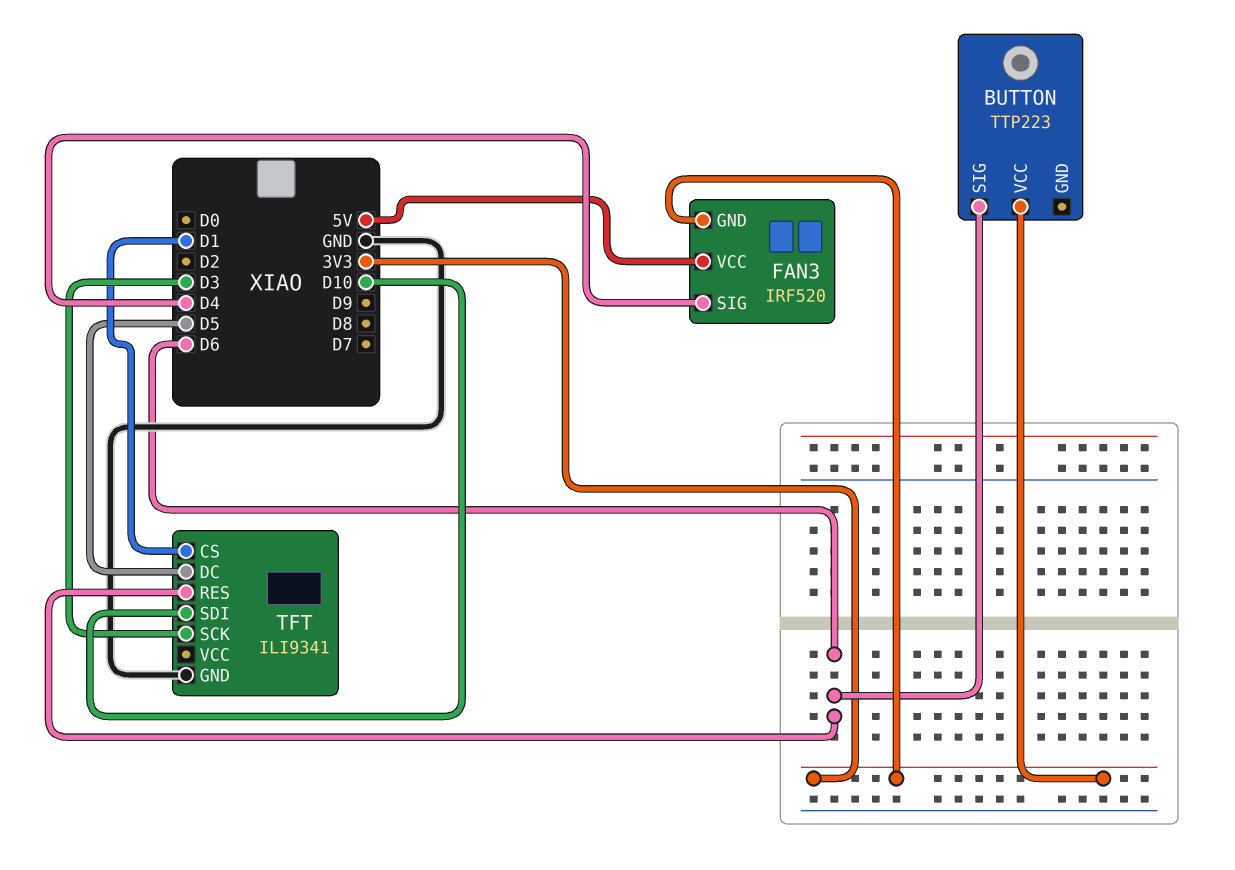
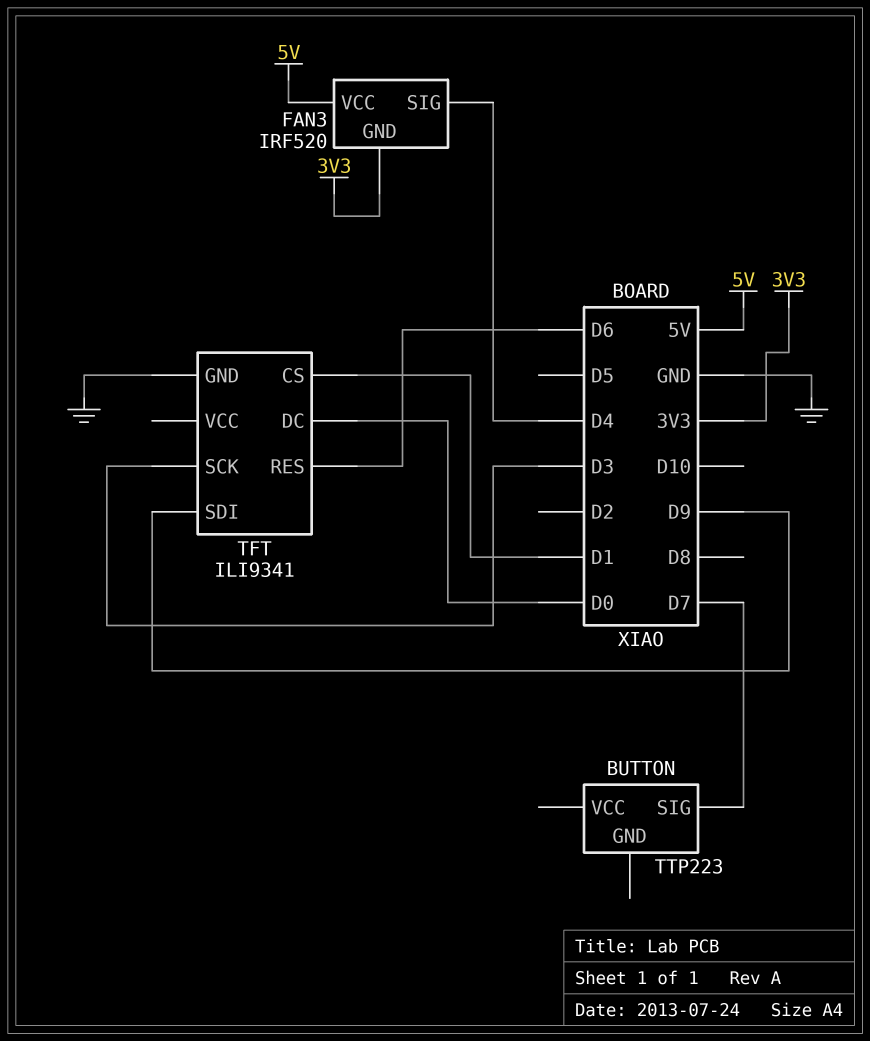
BUTTON pin SIG: D6 -> D7
BUTTON pin VCC: 3V3 -> none
TFT pin DC: D5 -> D0
TFT pin SDI: D10 -> D9

